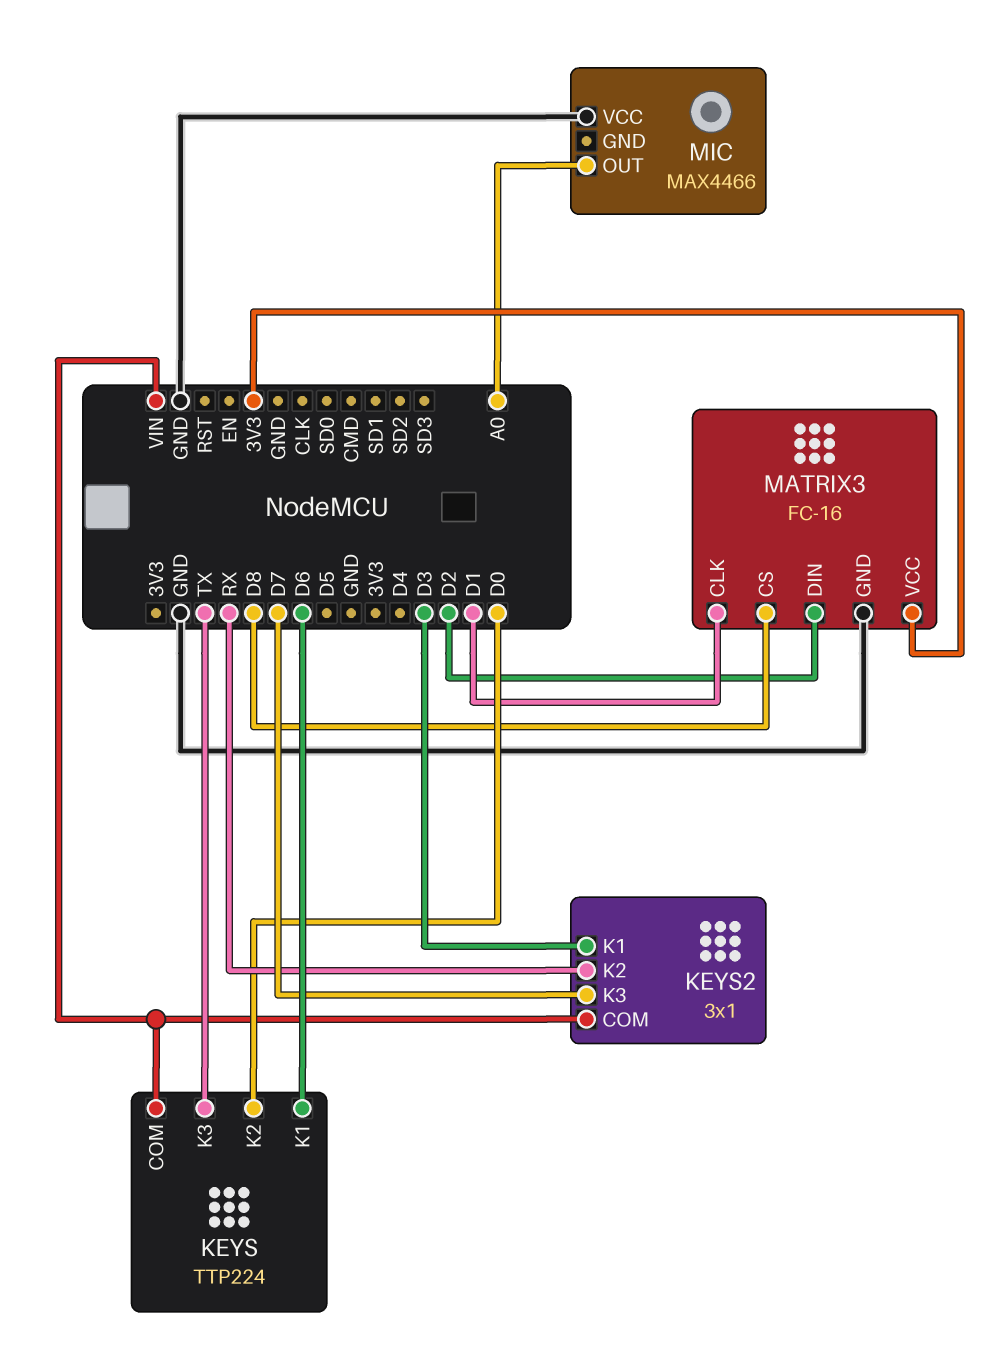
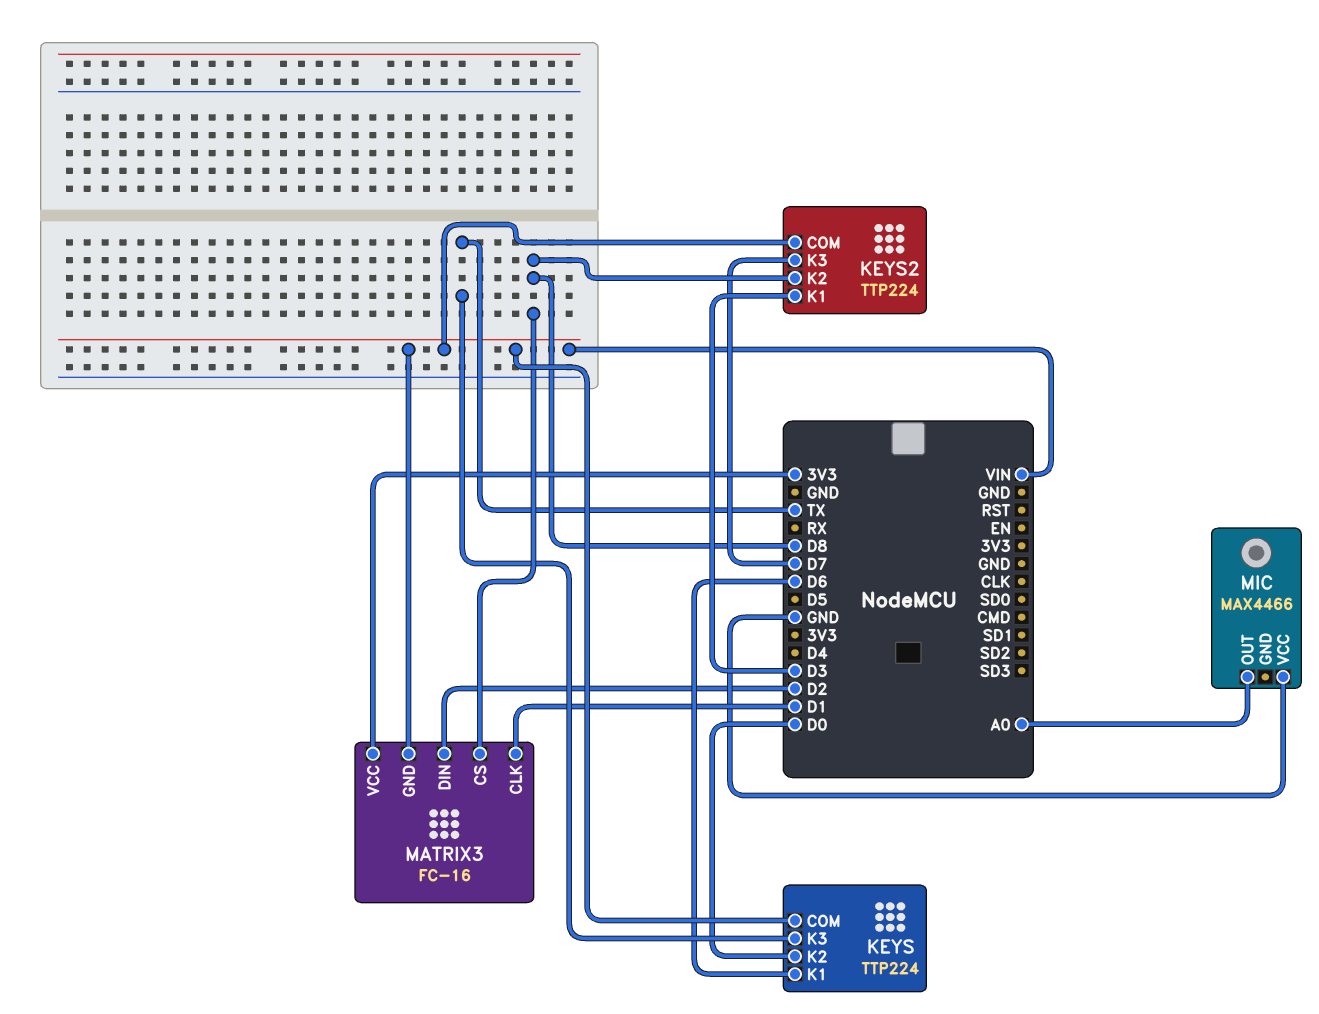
KEYS2: 3x1 -> TTP224
KEYS2 pin K2: RX -> D8
MATRIX3 pin GND: GND -> VIN

